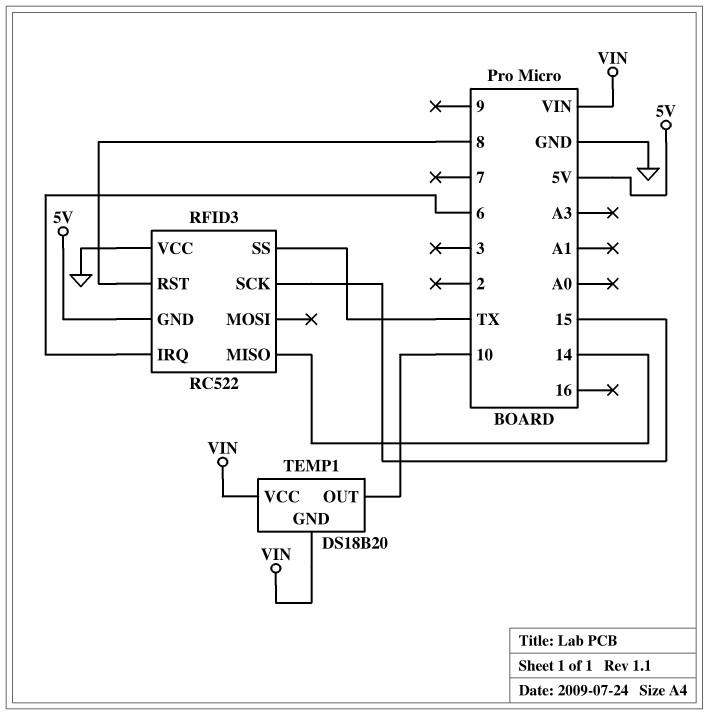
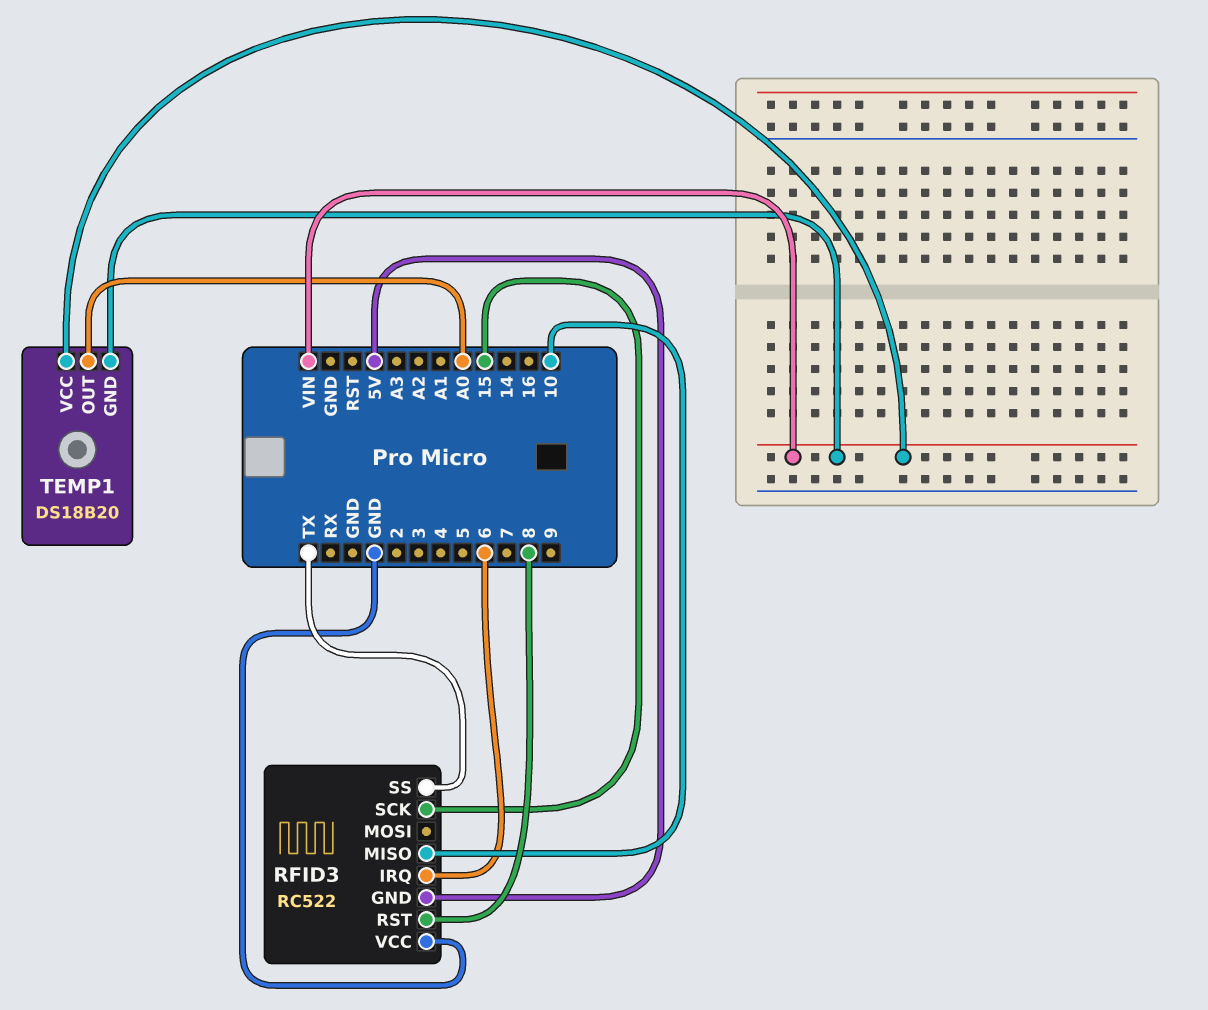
RFID3 pin MISO: 14 -> 10
TEMP1 pin OUT: 10 -> A0

